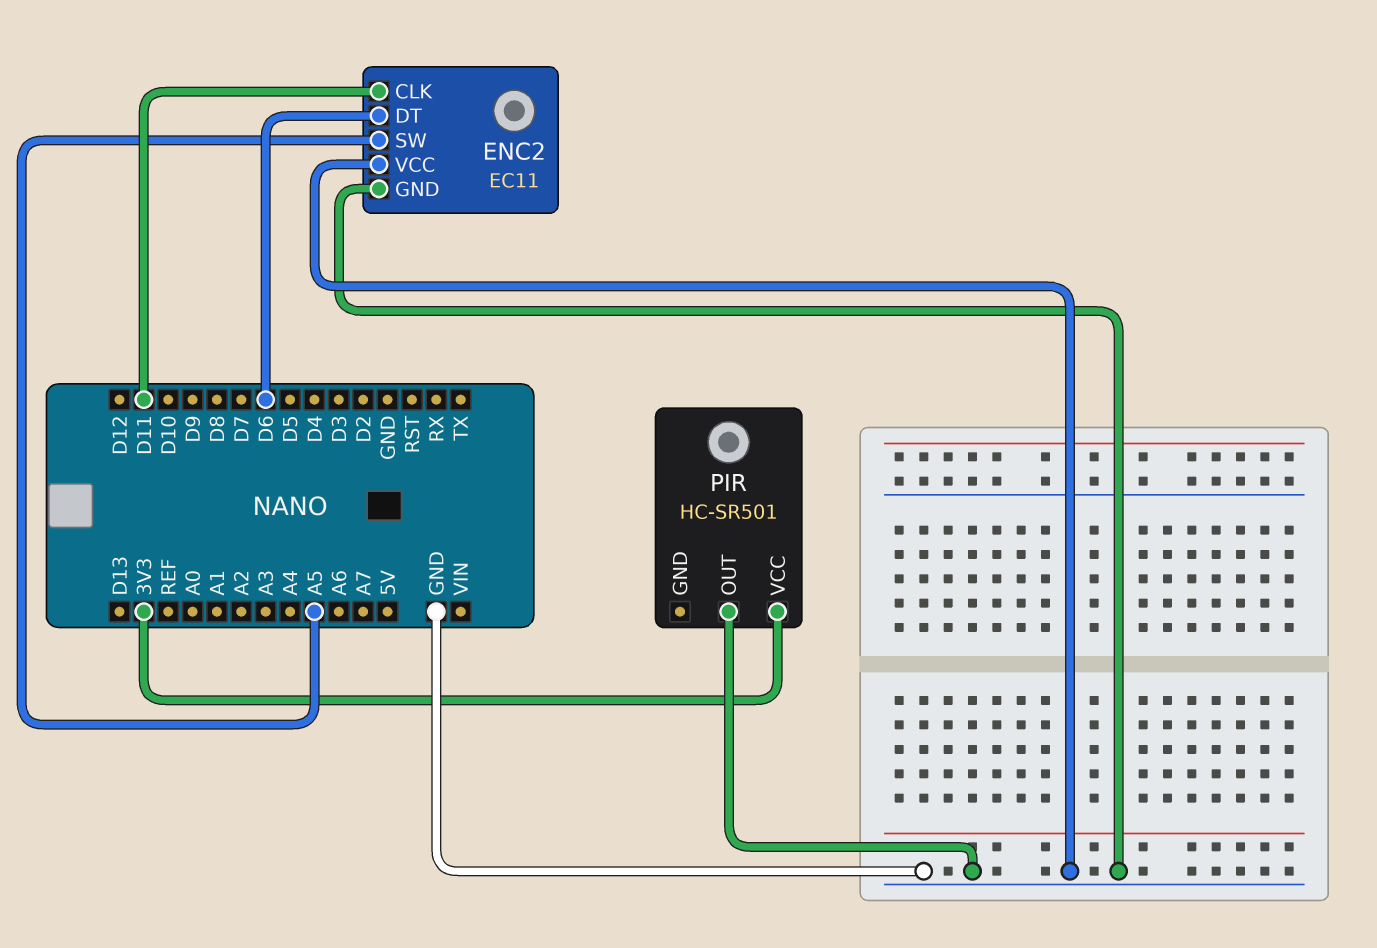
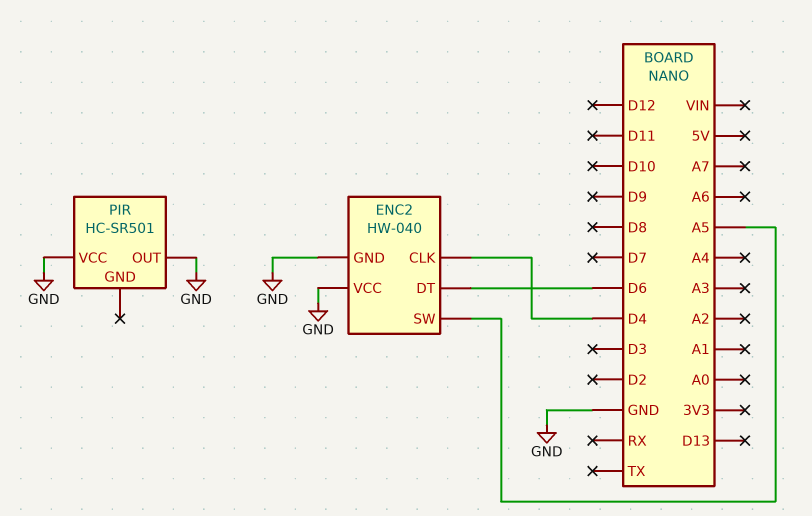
ENC2: EC11 -> HW-040
ENC2 pin CLK: D11 -> D4
PIR pin VCC: 3V3 -> GND

